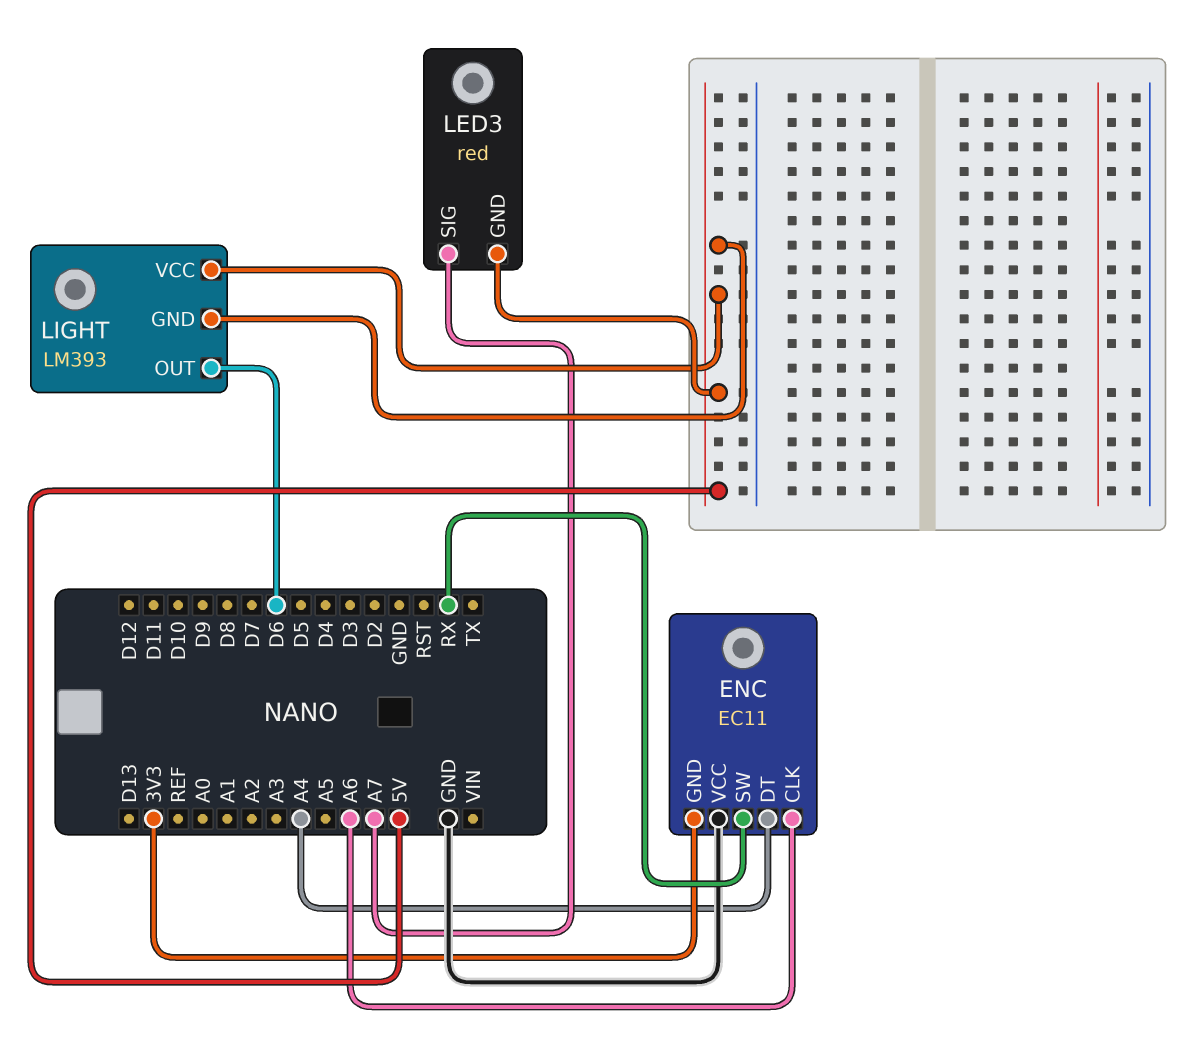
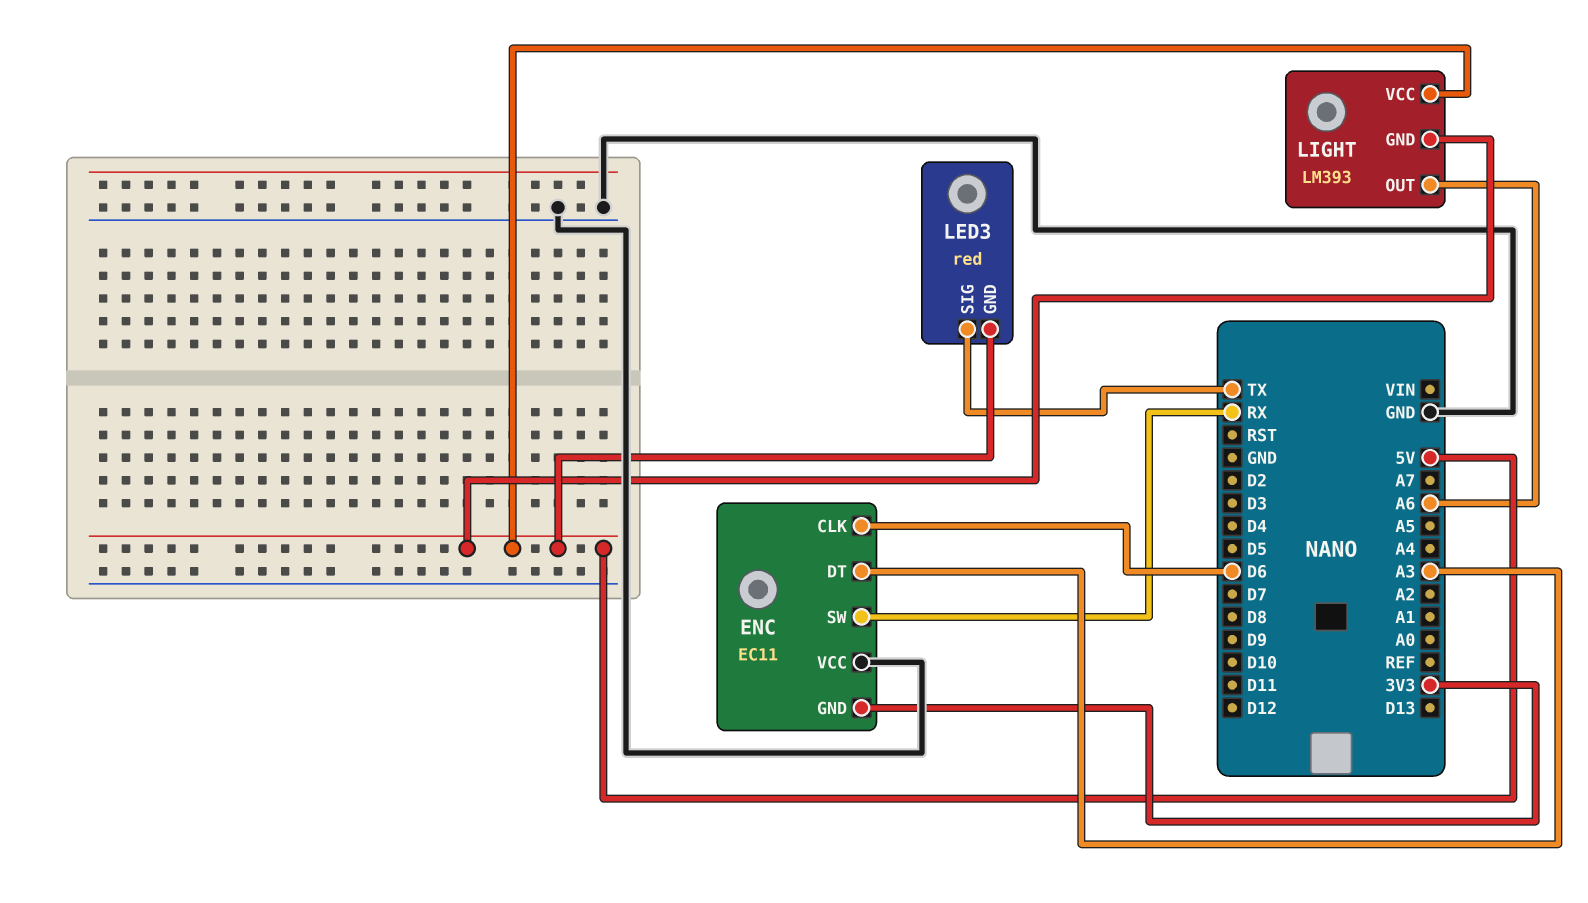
ENC pin CLK: A6 -> D6
ENC pin DT: A4 -> A3
LED3 pin SIG: A7 -> TX
LIGHT pin OUT: D6 -> A6

